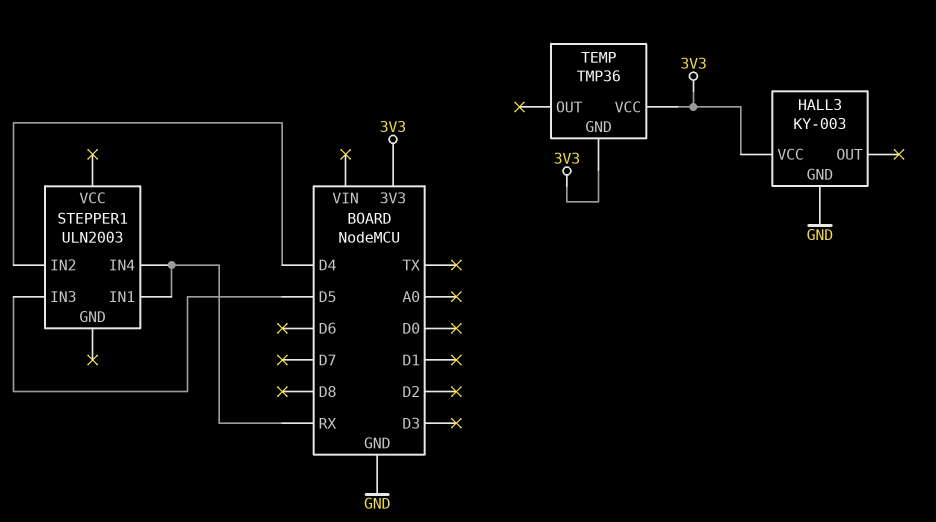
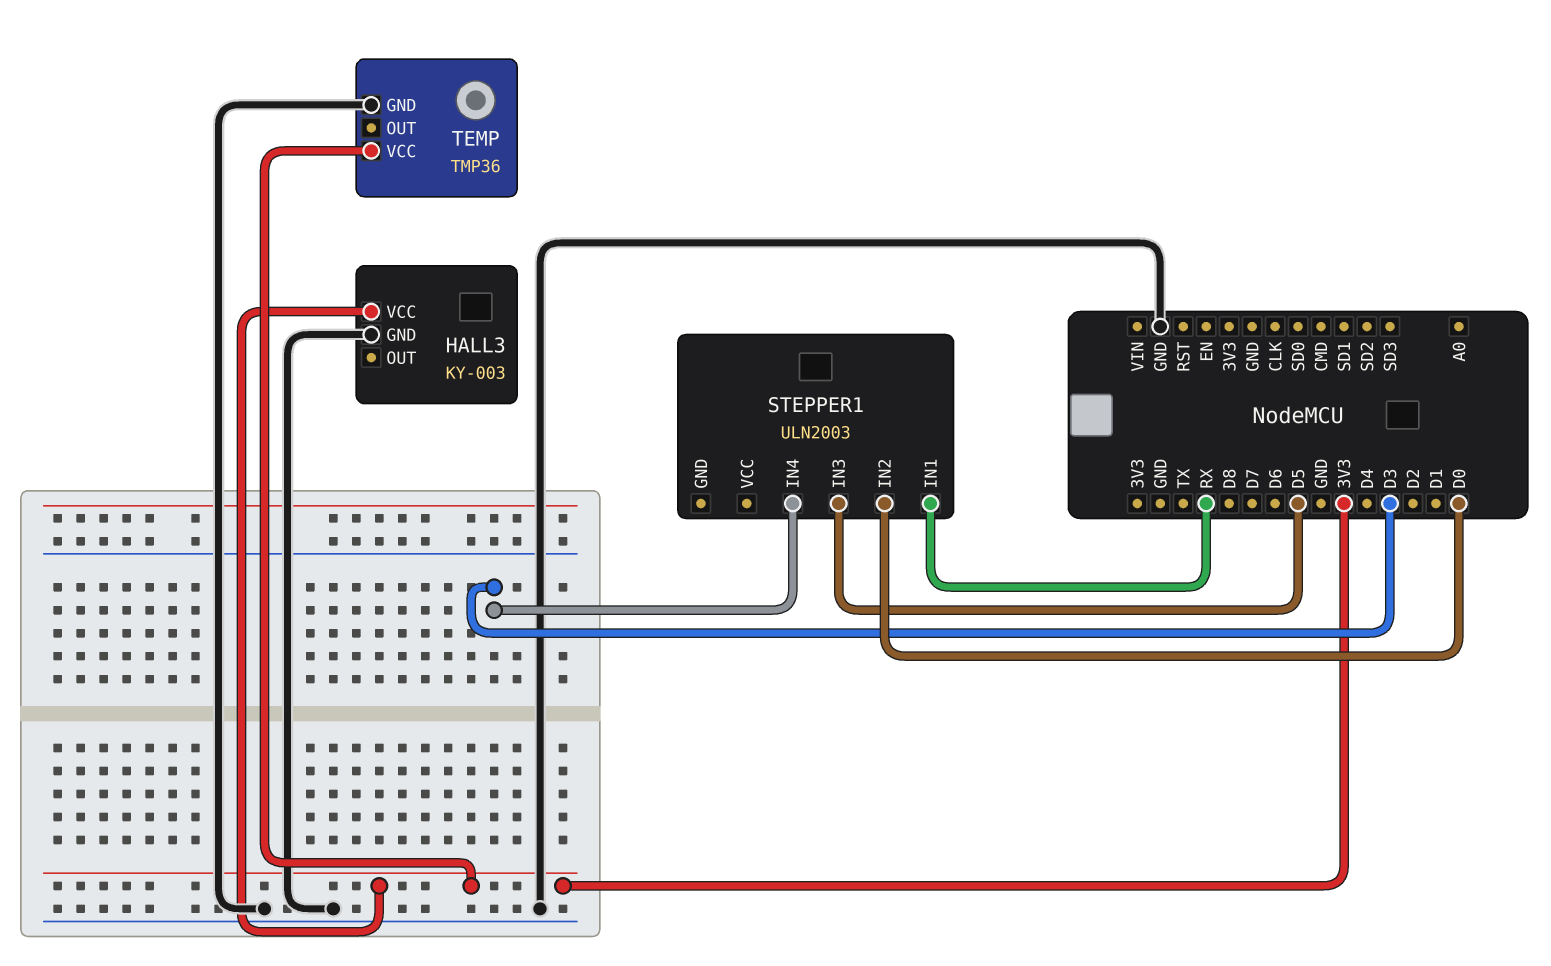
STEPPER1 pin IN2: D4 -> D0
STEPPER1 pin IN4: RX -> D3
TEMP pin GND: 3V3 -> GND

